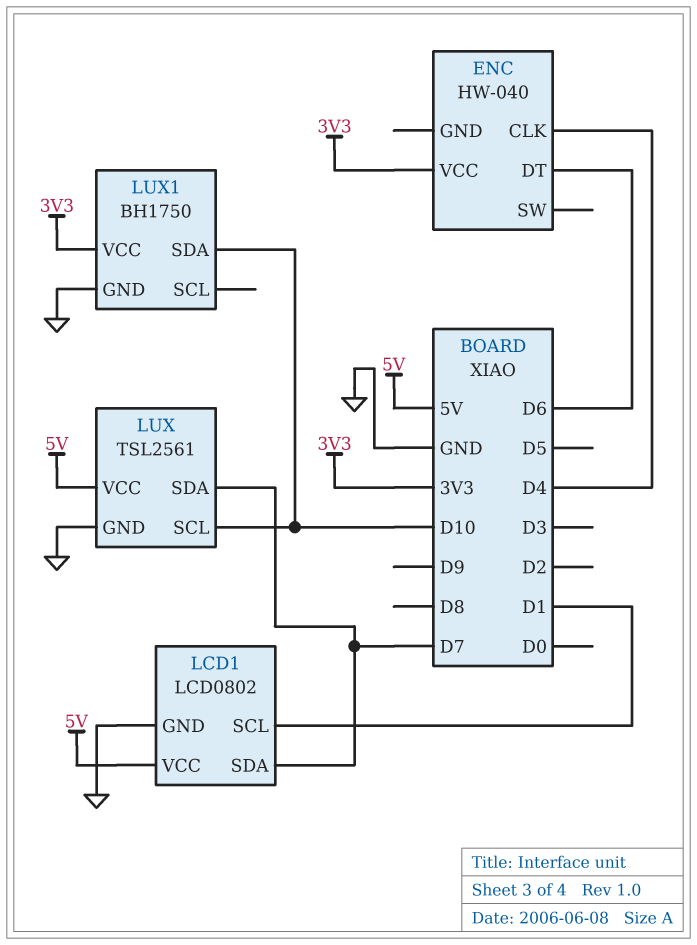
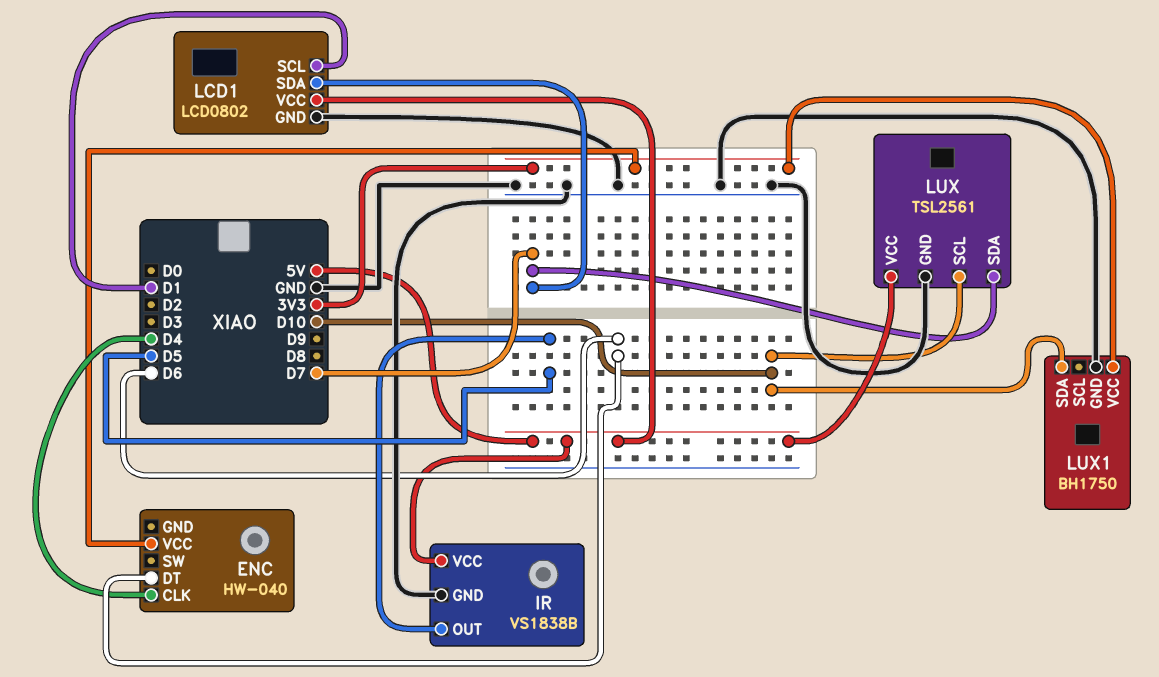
IR: none -> VS1838B
IR pin GND: none -> GND
IR pin OUT: none -> D5
IR pin VCC: none -> 5V

